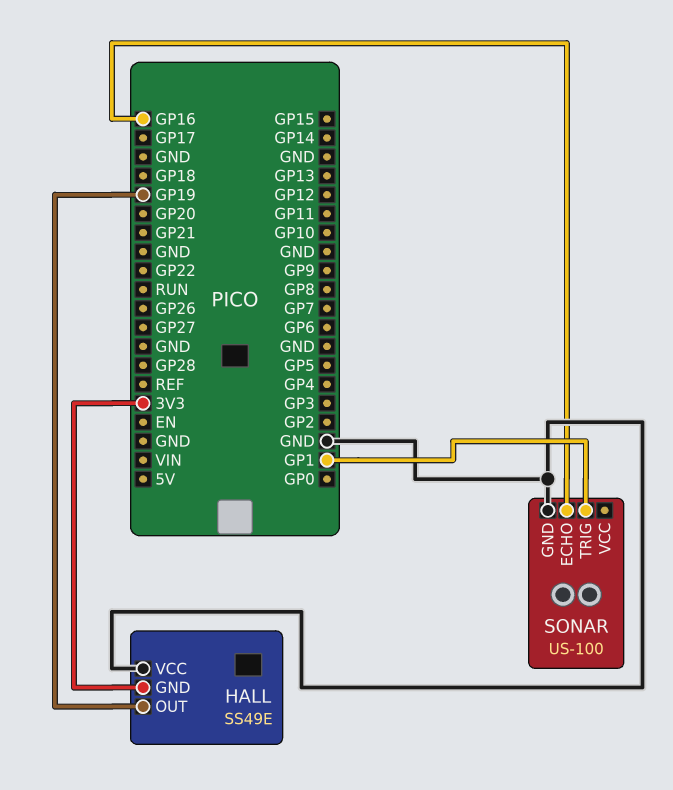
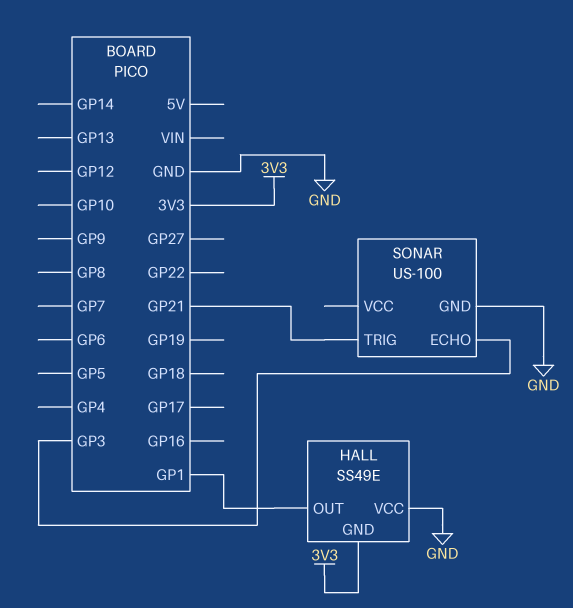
HALL pin OUT: GP19 -> GP1
SONAR pin ECHO: GP16 -> GP3
SONAR pin TRIG: GP1 -> GP21

